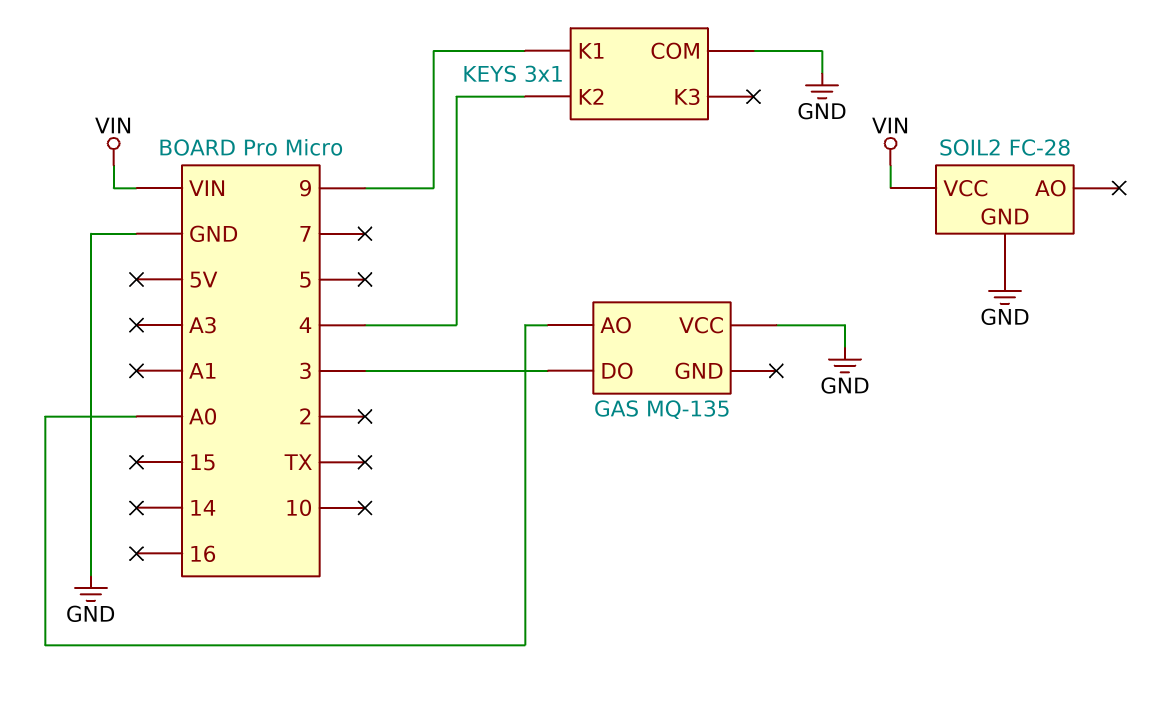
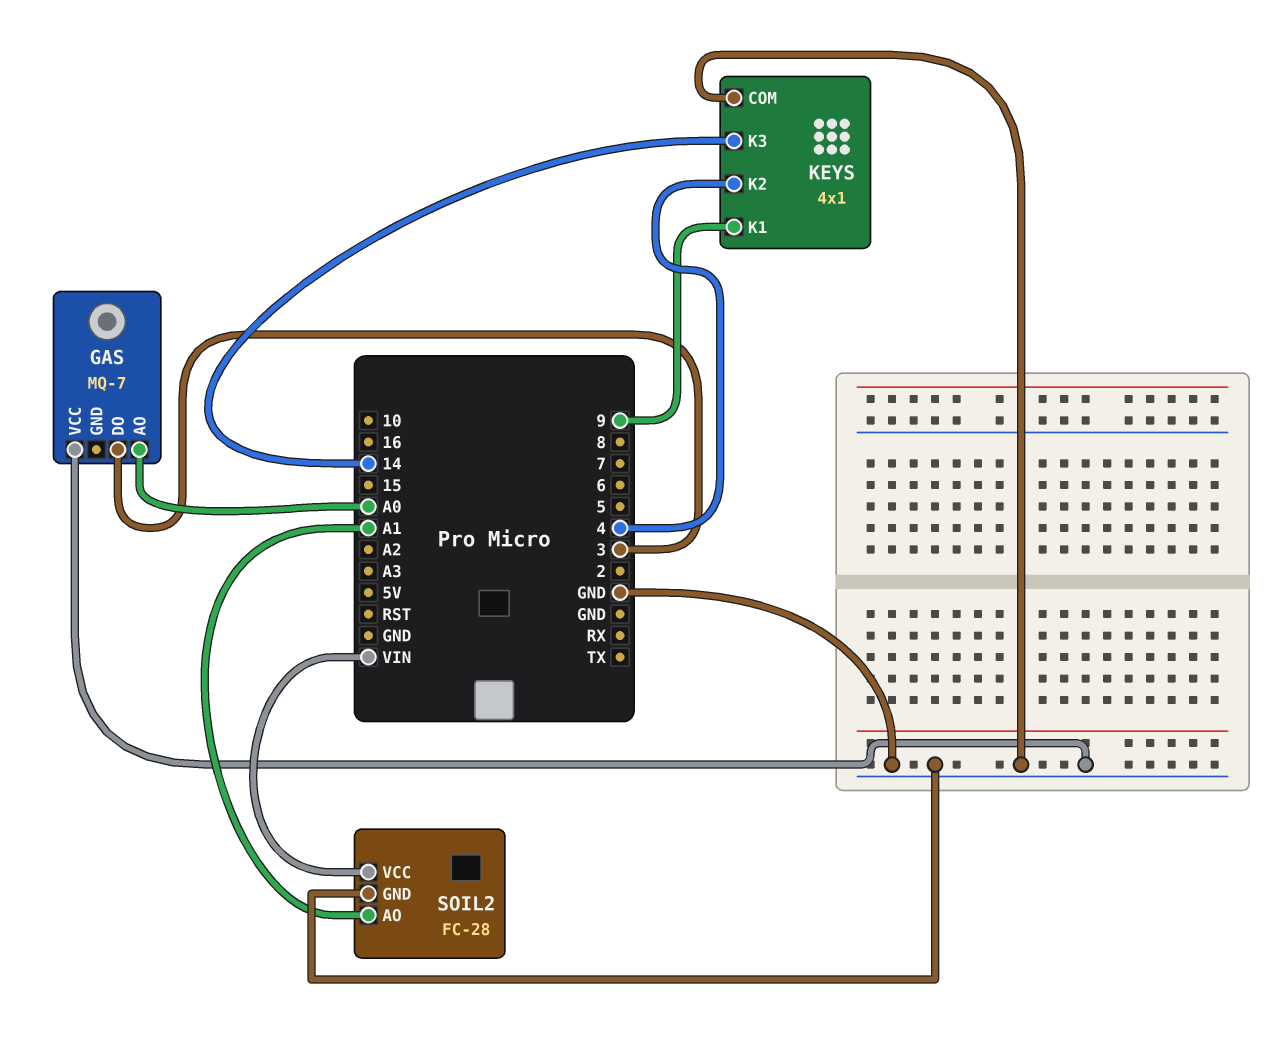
GAS: MQ-135 -> MQ-7
KEYS: 3x1 -> 4x1
KEYS pin K3: none -> 14
SOIL2 pin AO: none -> A1

